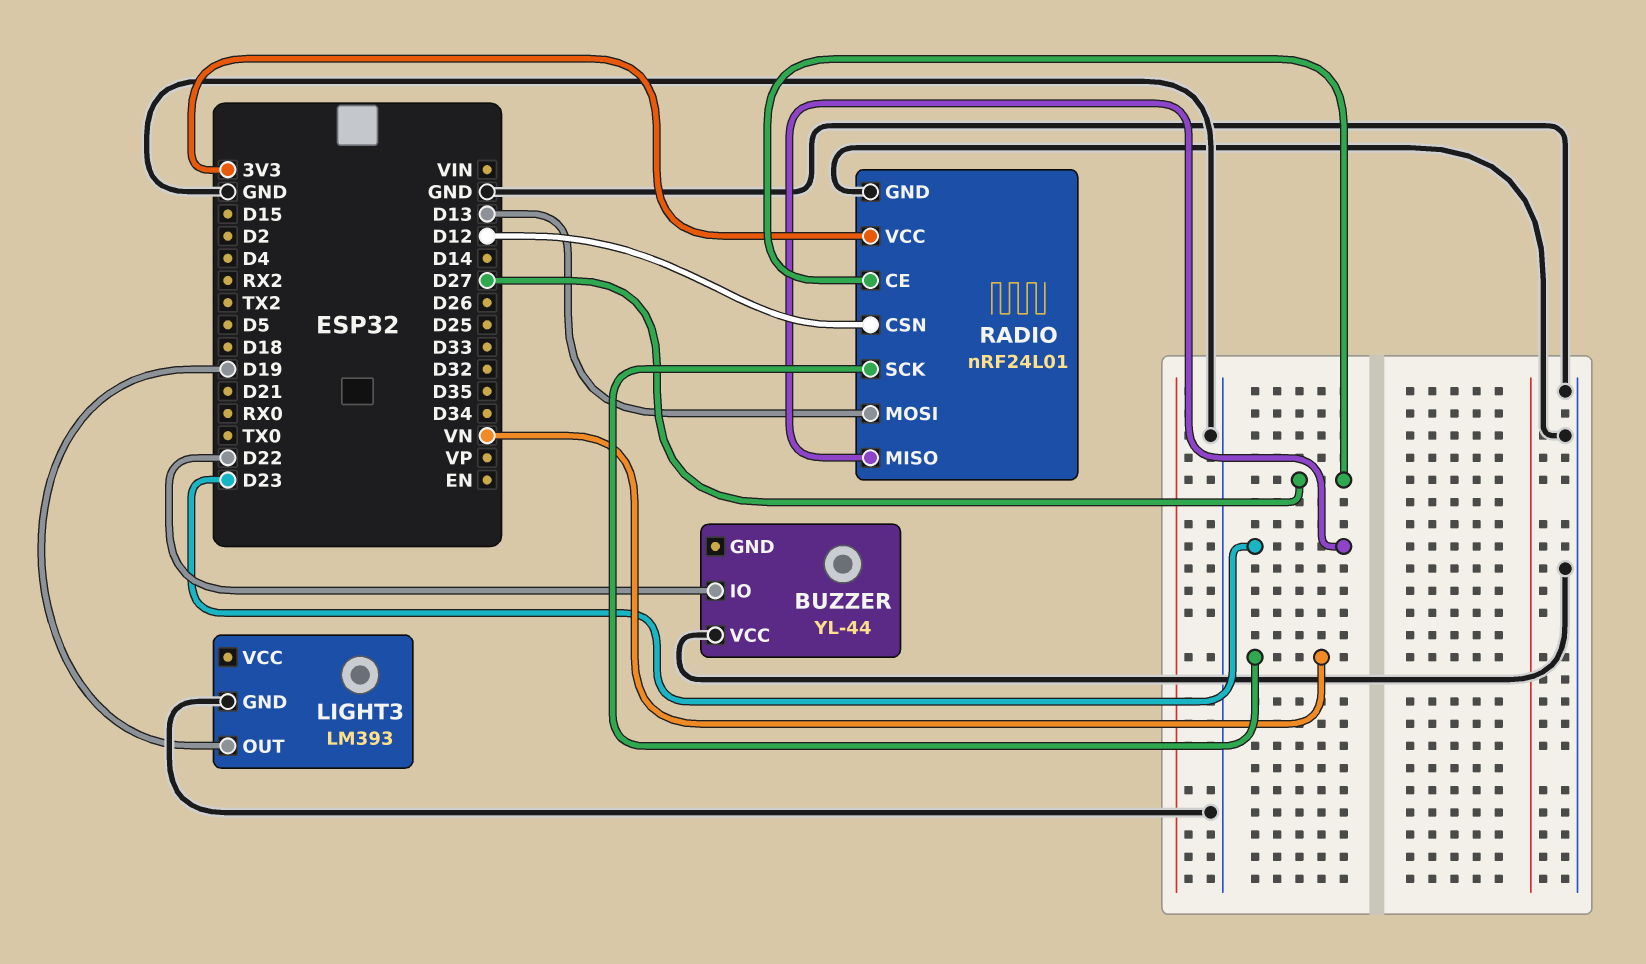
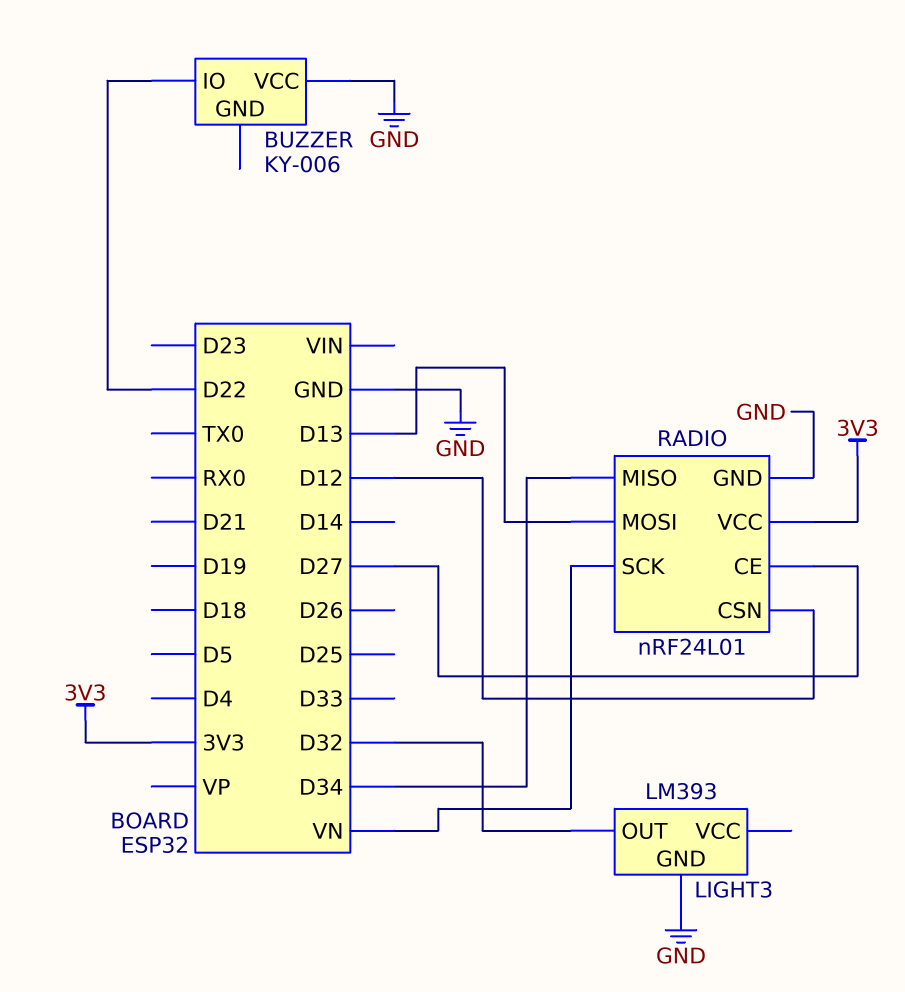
BUZZER: YL-44 -> KY-006
LIGHT3 pin OUT: D19 -> D32
RADIO pin MISO: D23 -> D34

